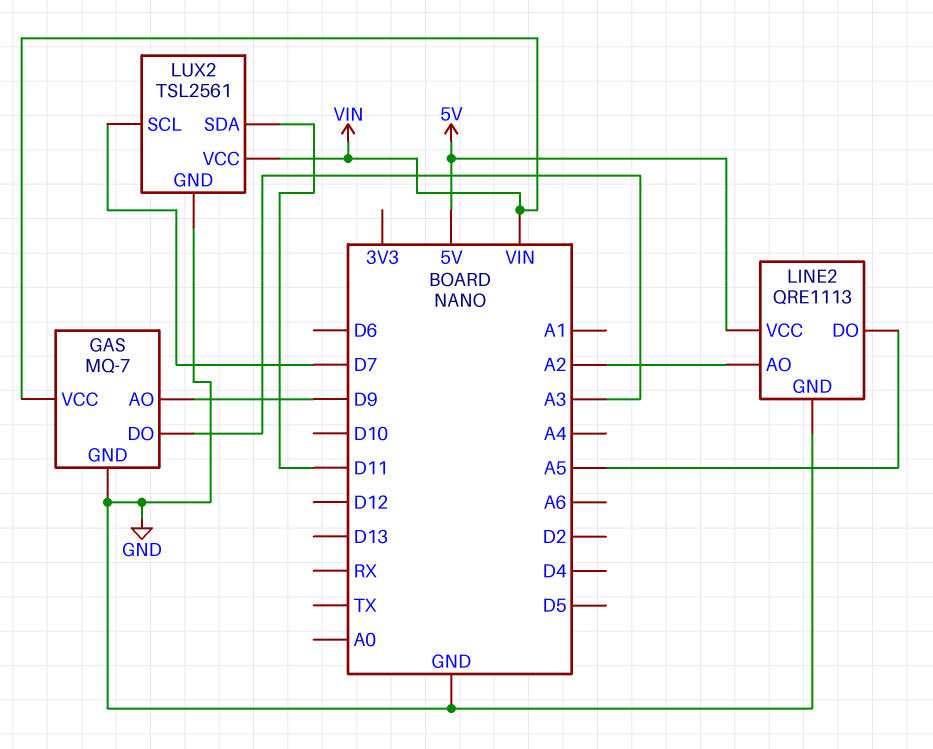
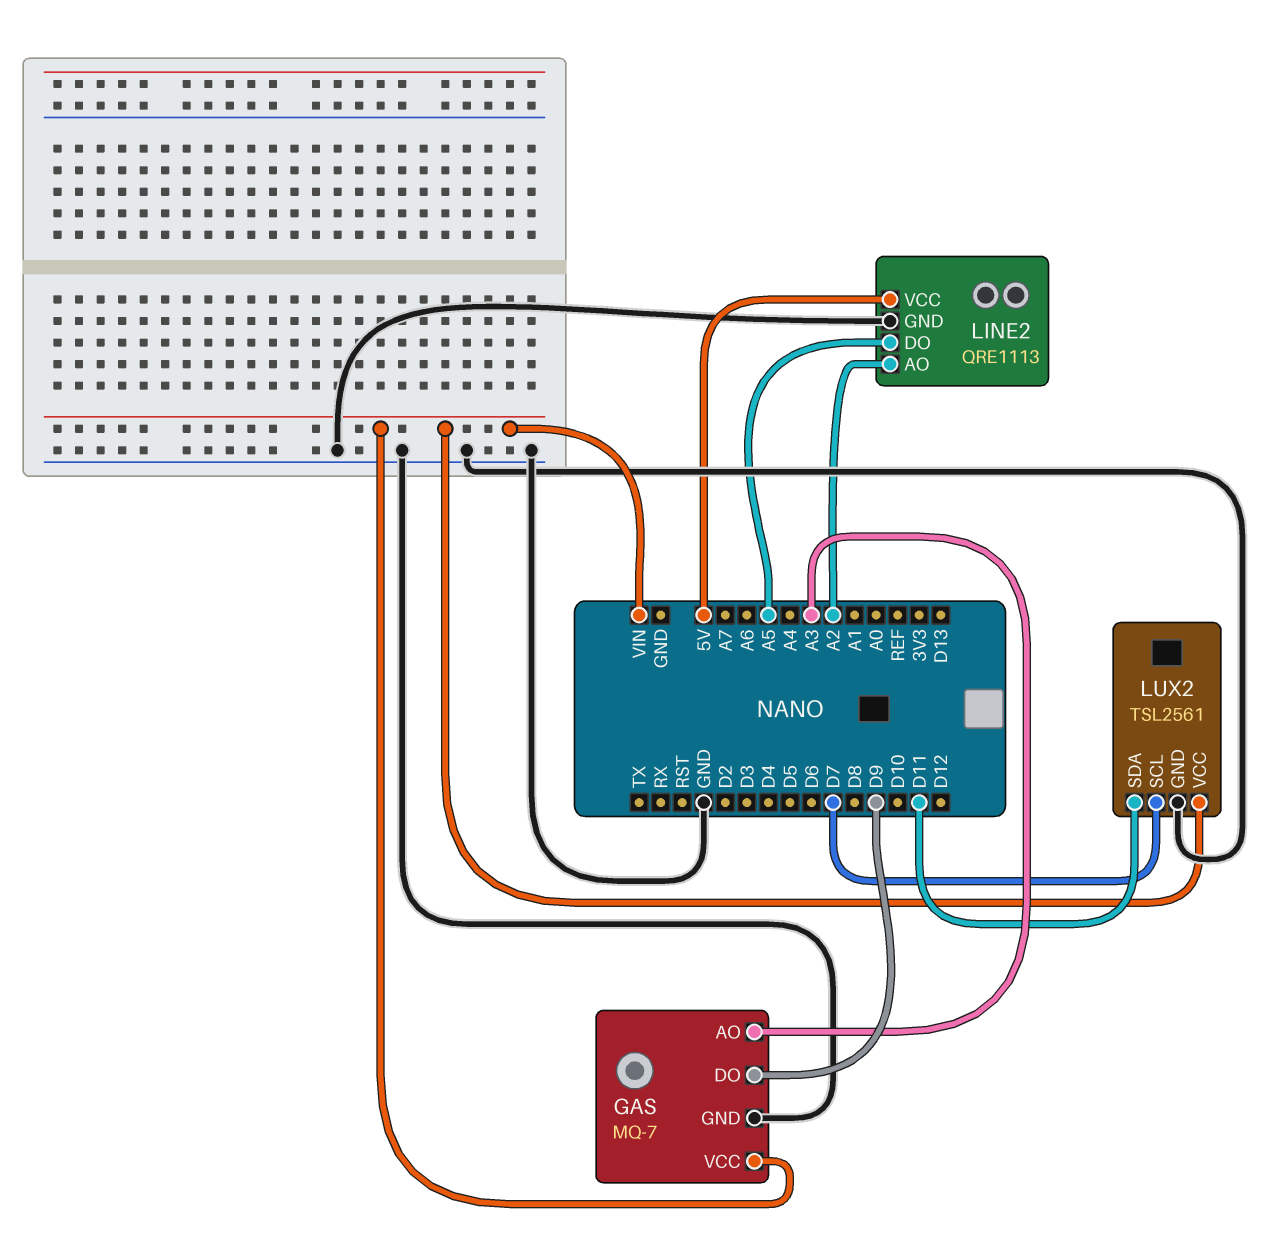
GAS pin AO: D9 -> A3
GAS pin DO: A3 -> D9

